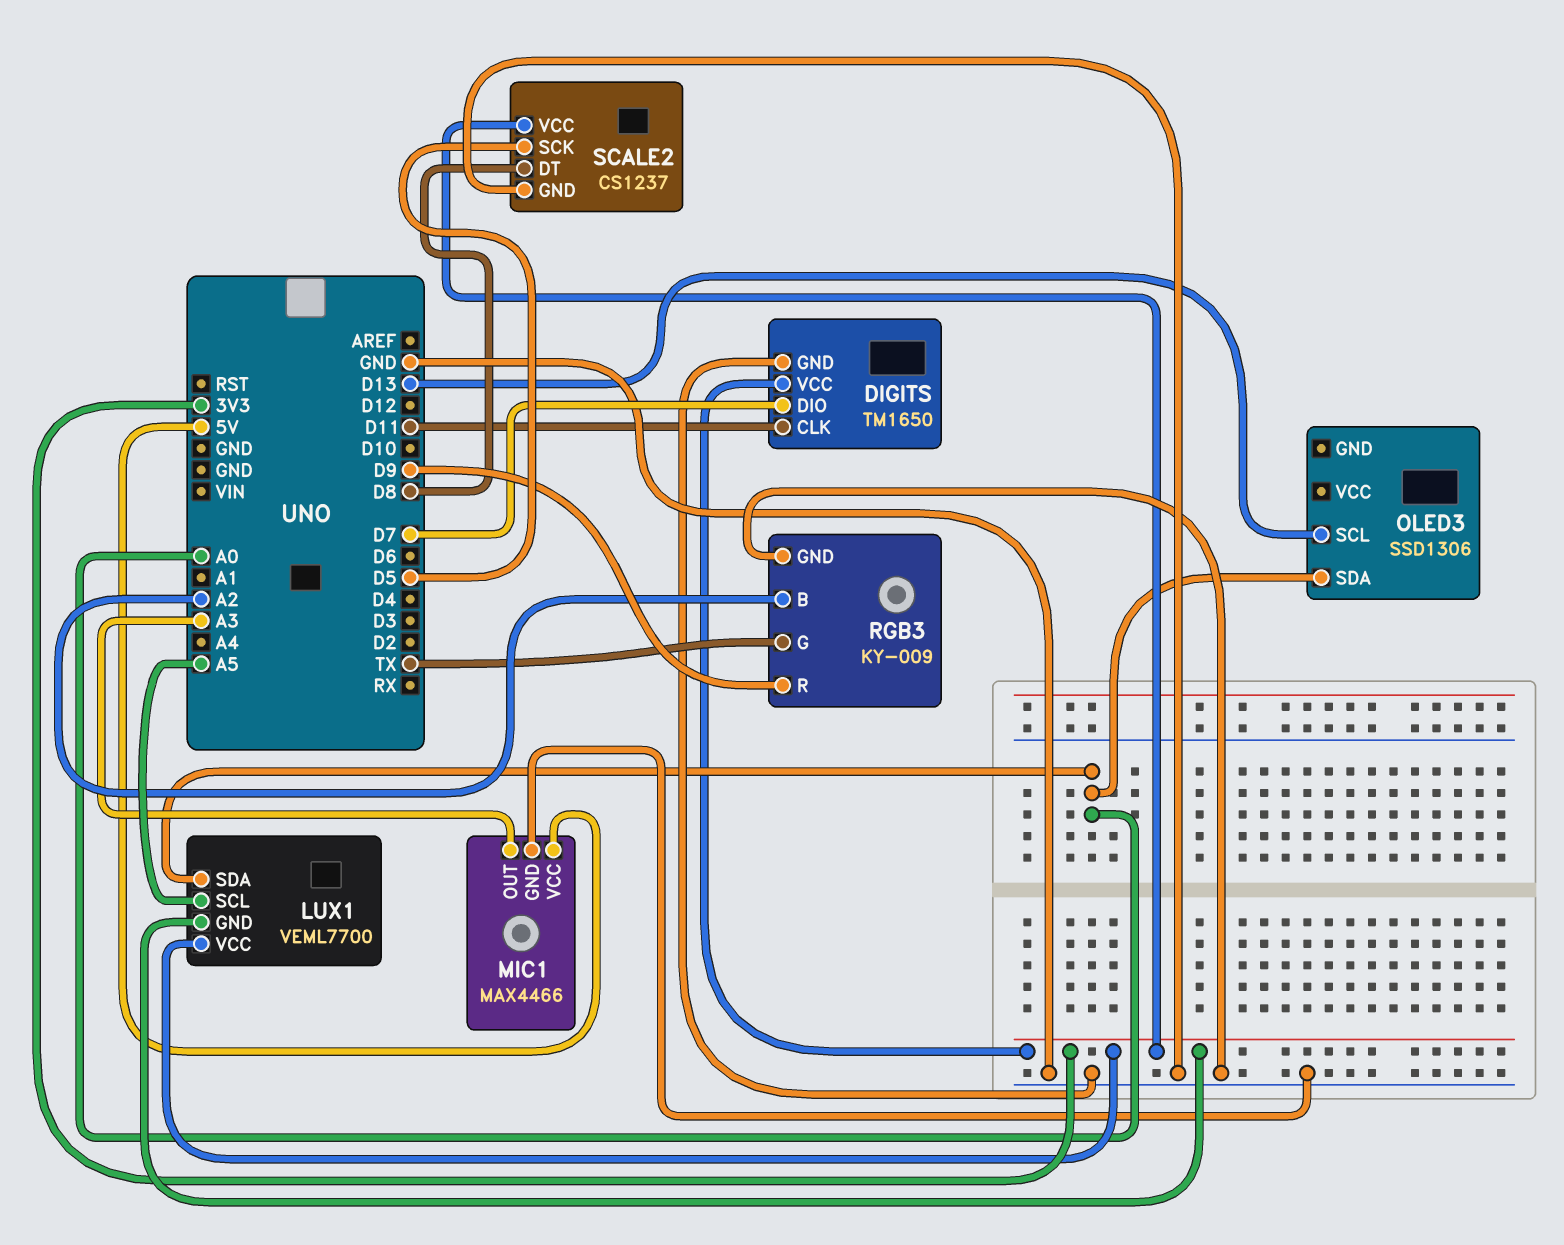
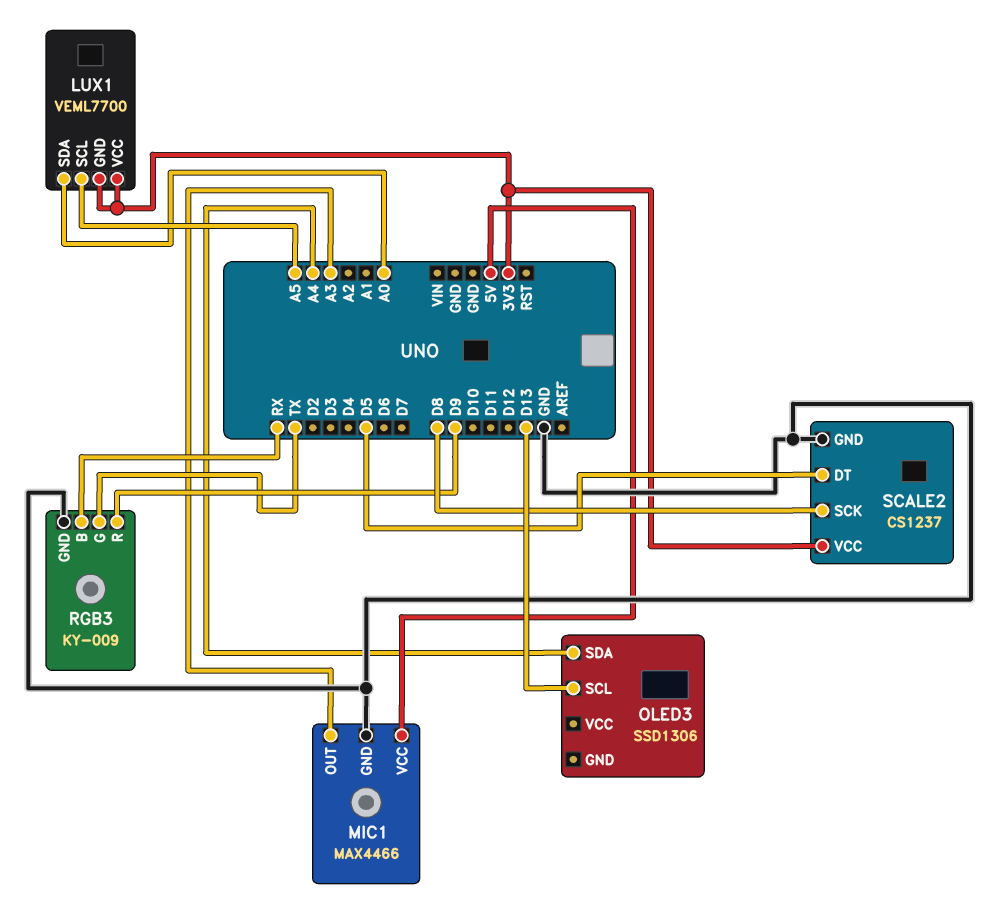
DIGITS: TM1650 -> none
DIGITS pin CLK: D11 -> none
DIGITS pin DIO: D7 -> none
DIGITS pin GND: GND -> none
DIGITS pin VCC: 3V3 -> none
OLED3 pin SDA: A0 -> A4
RGB3 pin B: A2 -> RX
SCALE2 pin DT: D8 -> D5
SCALE2 pin SCK: D5 -> D8

